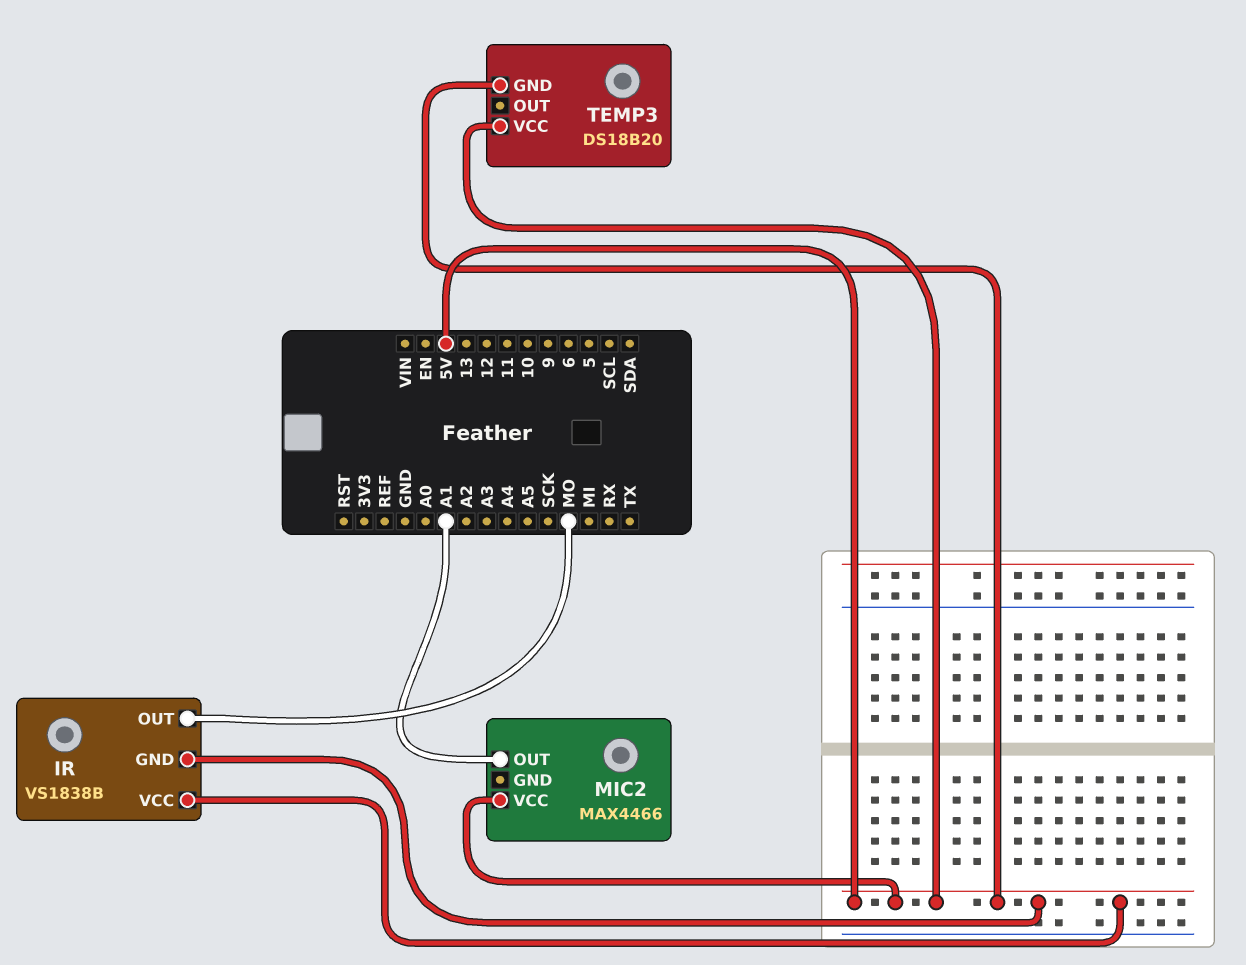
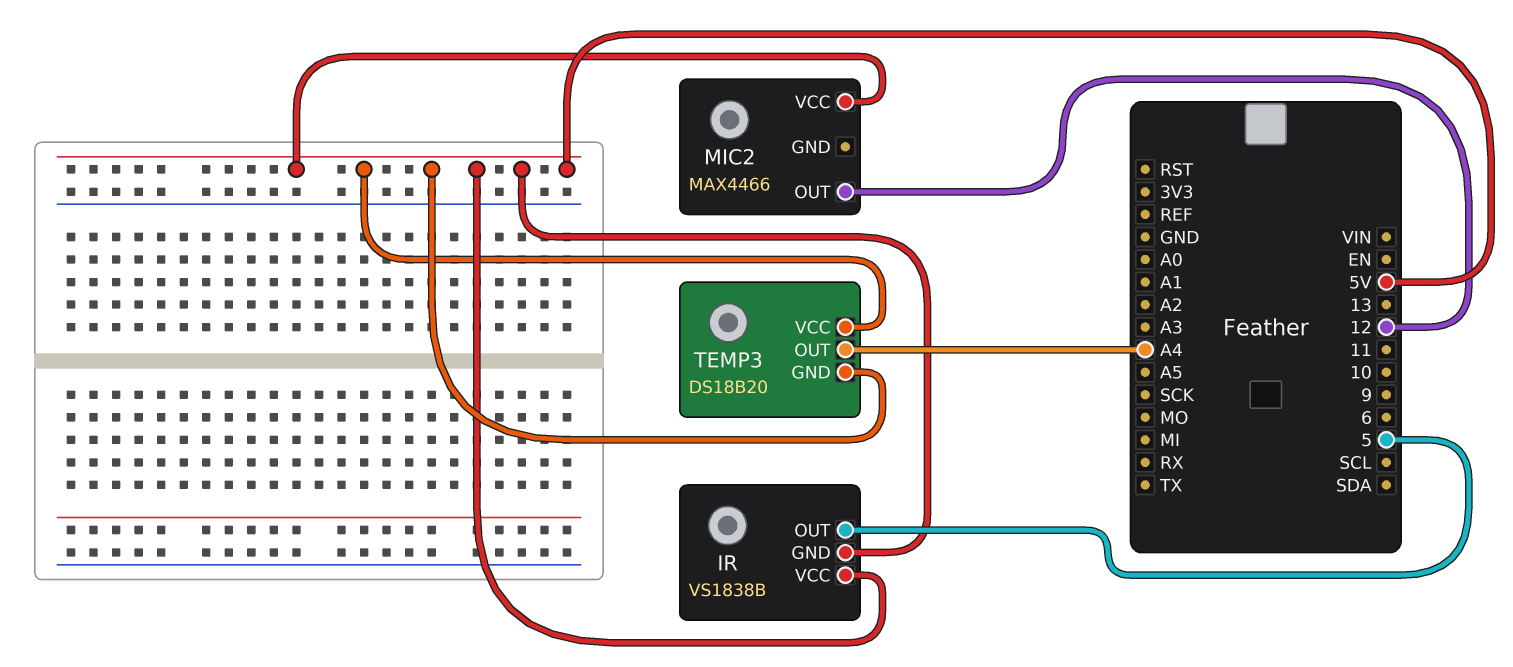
IR pin OUT: MO -> 5
MIC2 pin OUT: A1 -> 12
TEMP3 pin OUT: none -> A4

